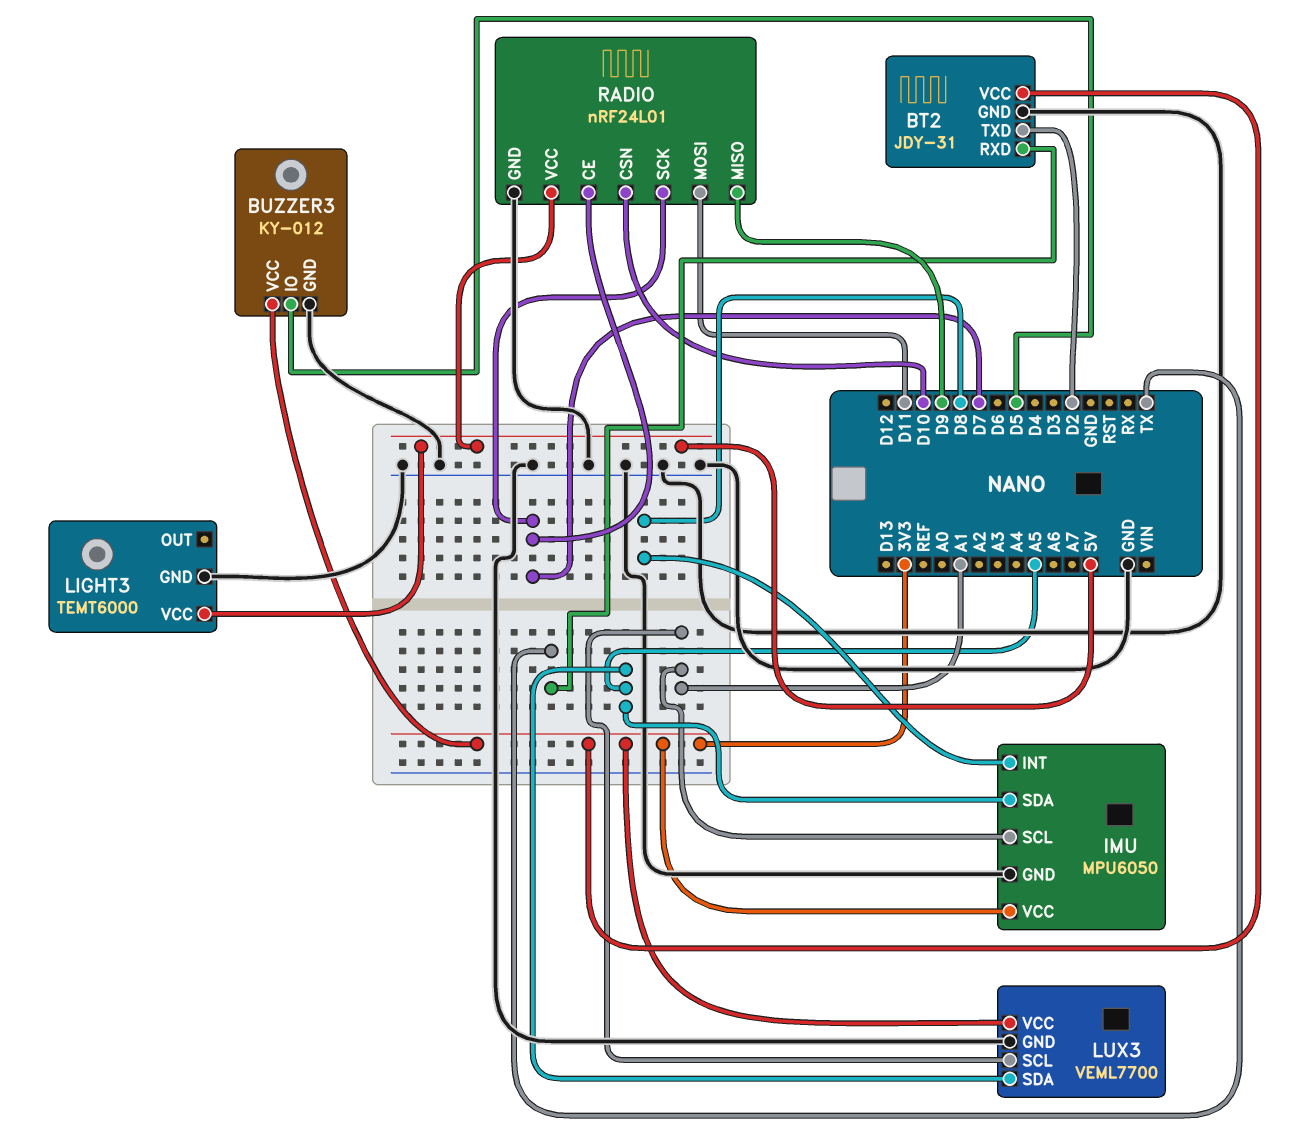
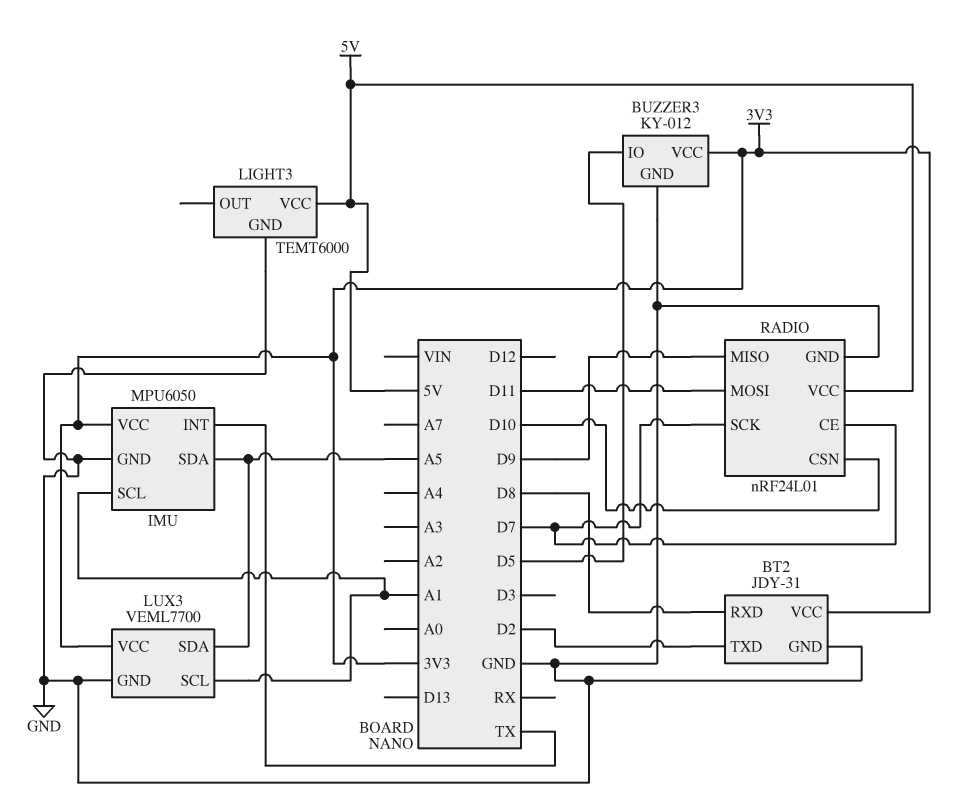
BT2 pin RXD: TX -> D8
IMU pin INT: D8 -> TX

